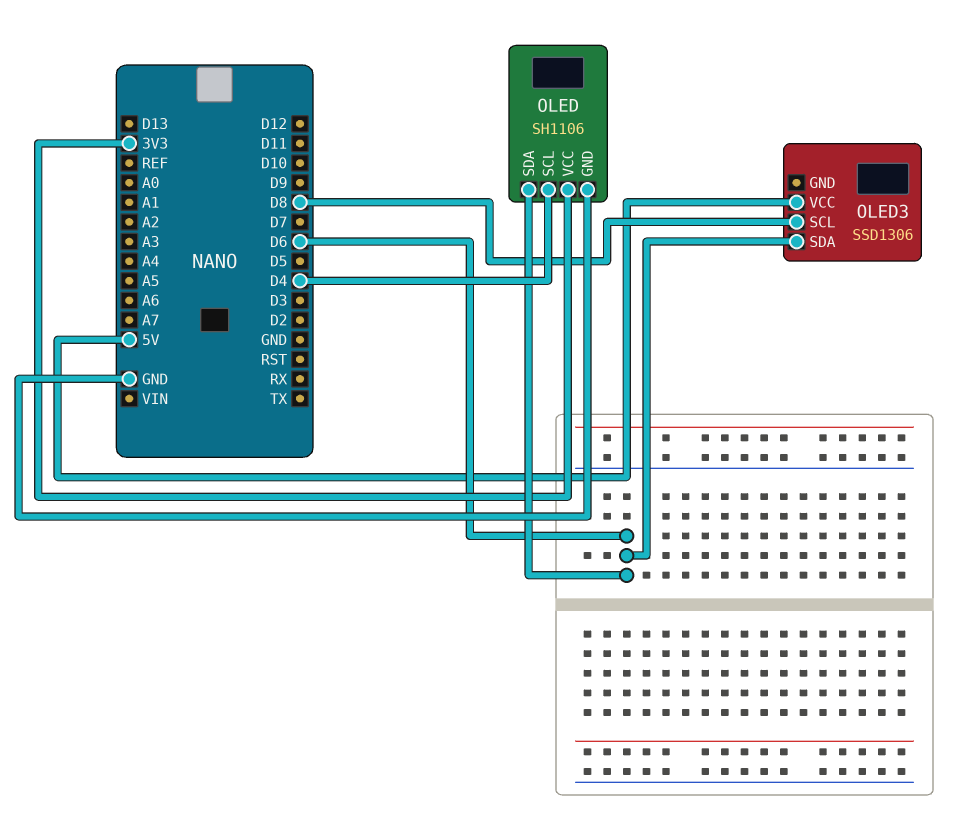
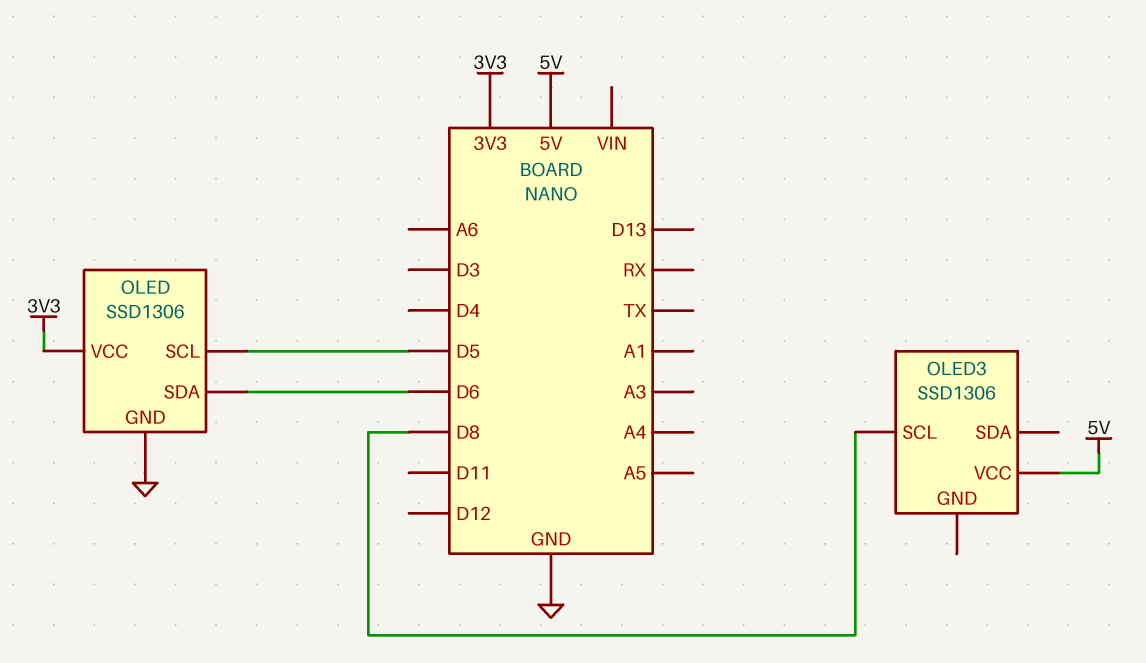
OLED: SH1106 -> SSD1306
OLED pin SCL: D4 -> D5
OLED3 pin SDA: D6 -> none

